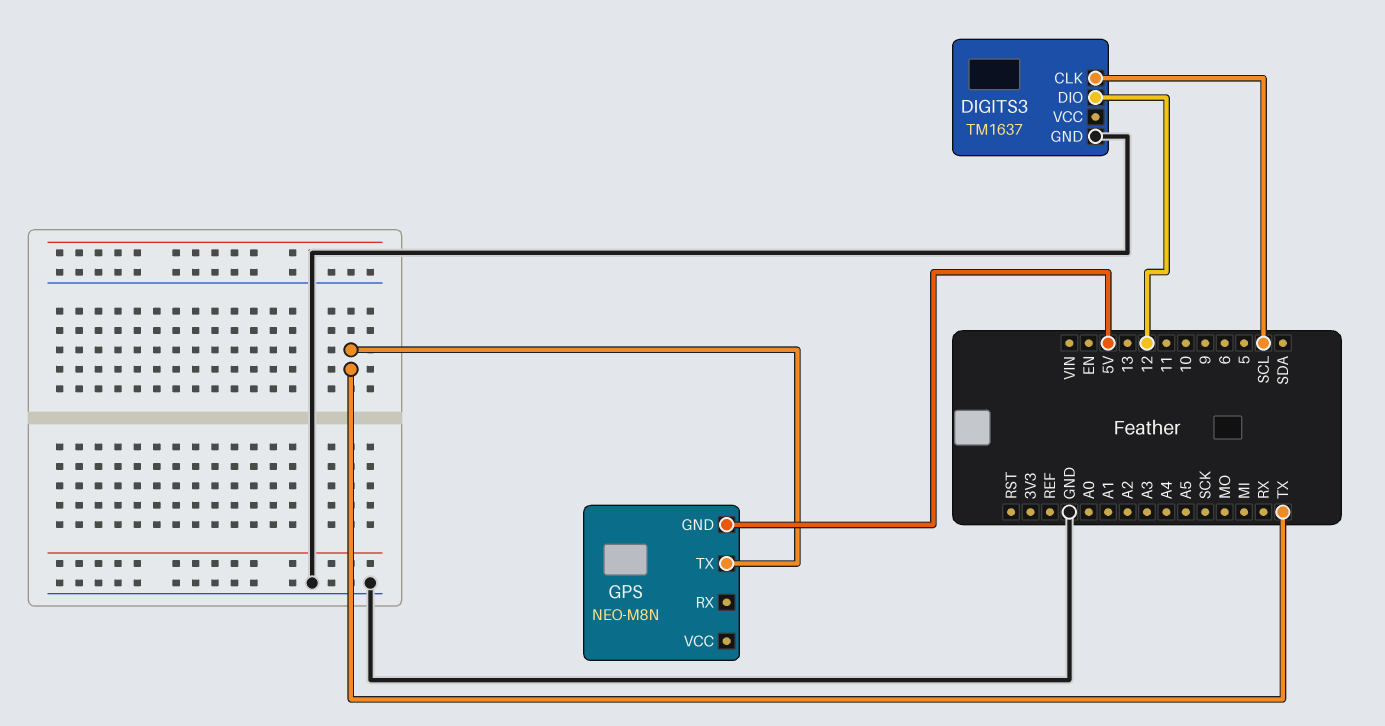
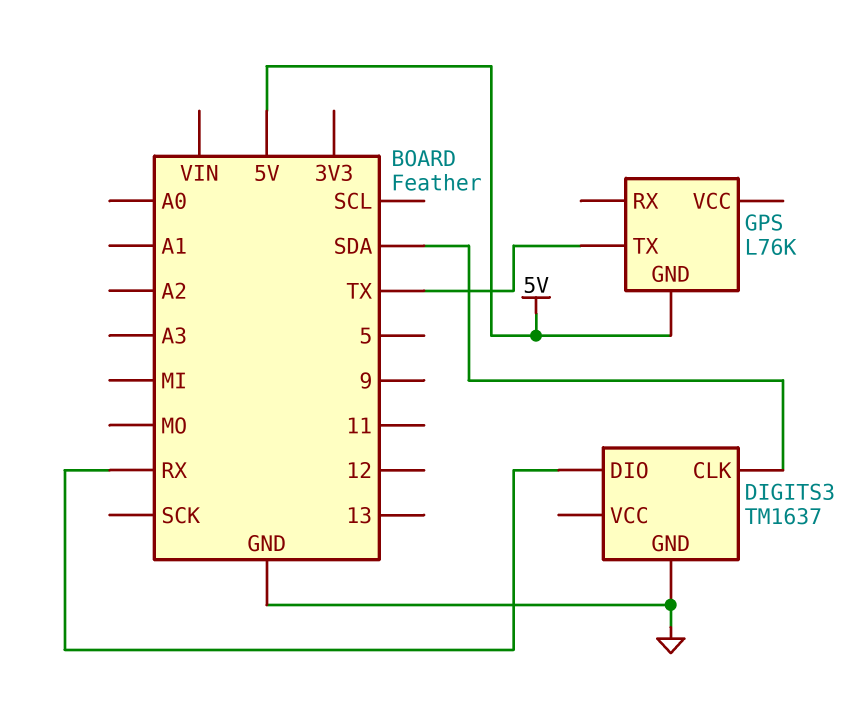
DIGITS3 pin CLK: SCL -> SDA
DIGITS3 pin DIO: 12 -> RX
GPS: NEO-M8N -> L76K

